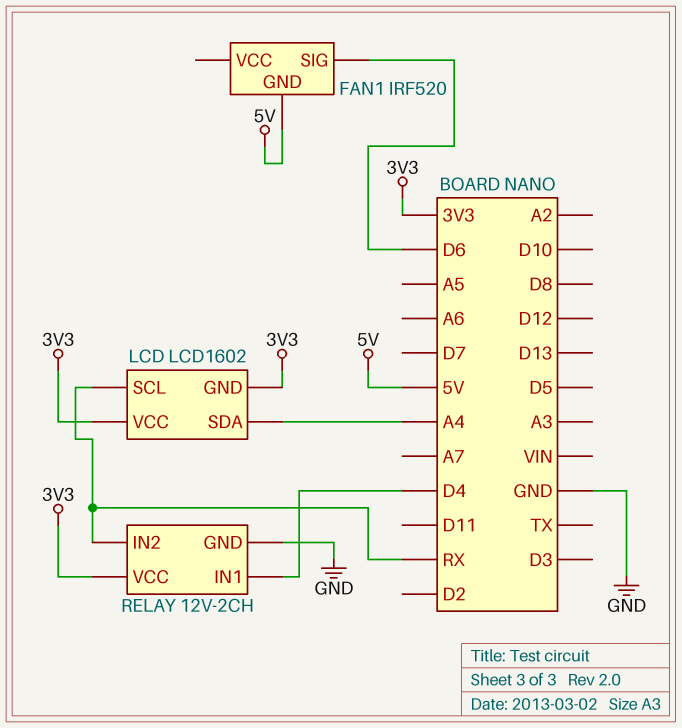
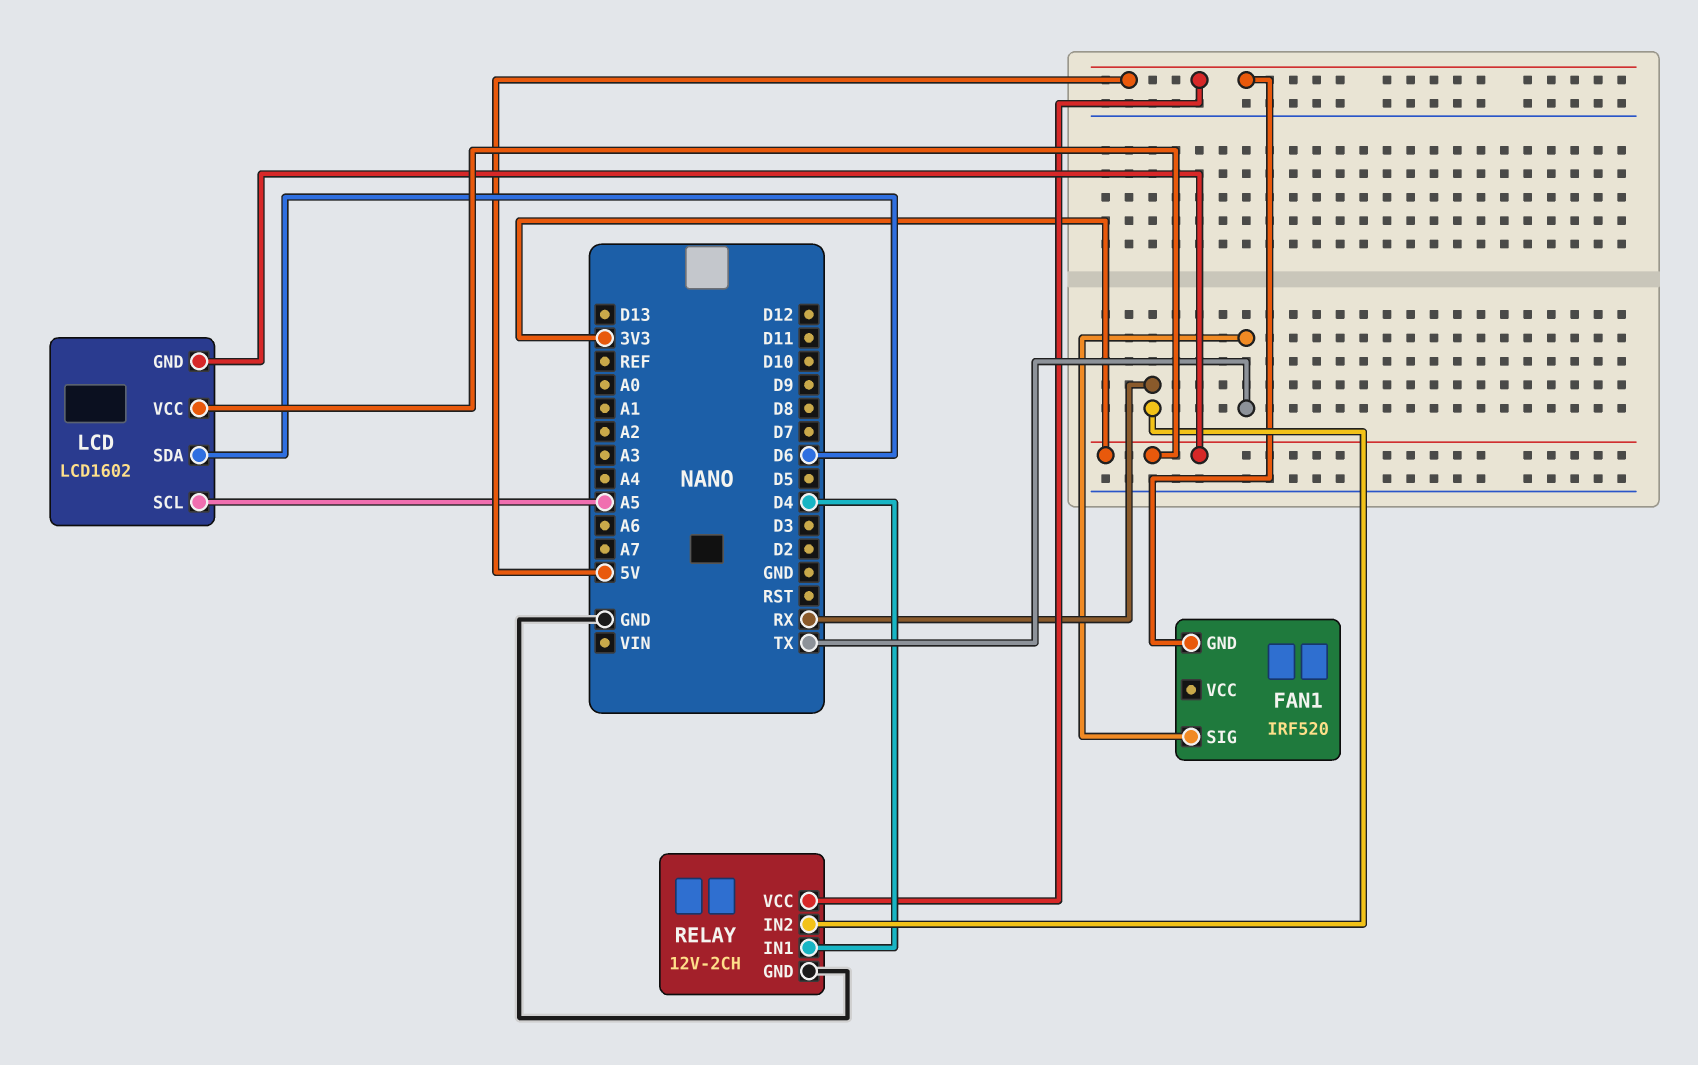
FAN1 pin SIG: D6 -> TX
LCD pin SCL: RX -> A5
LCD pin SDA: A4 -> D6
RELAY pin VCC: 3V3 -> 5V

